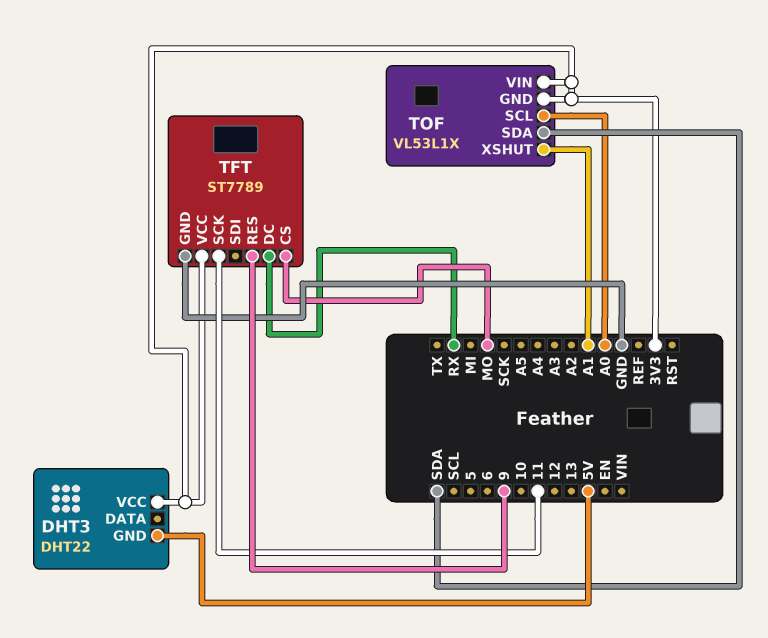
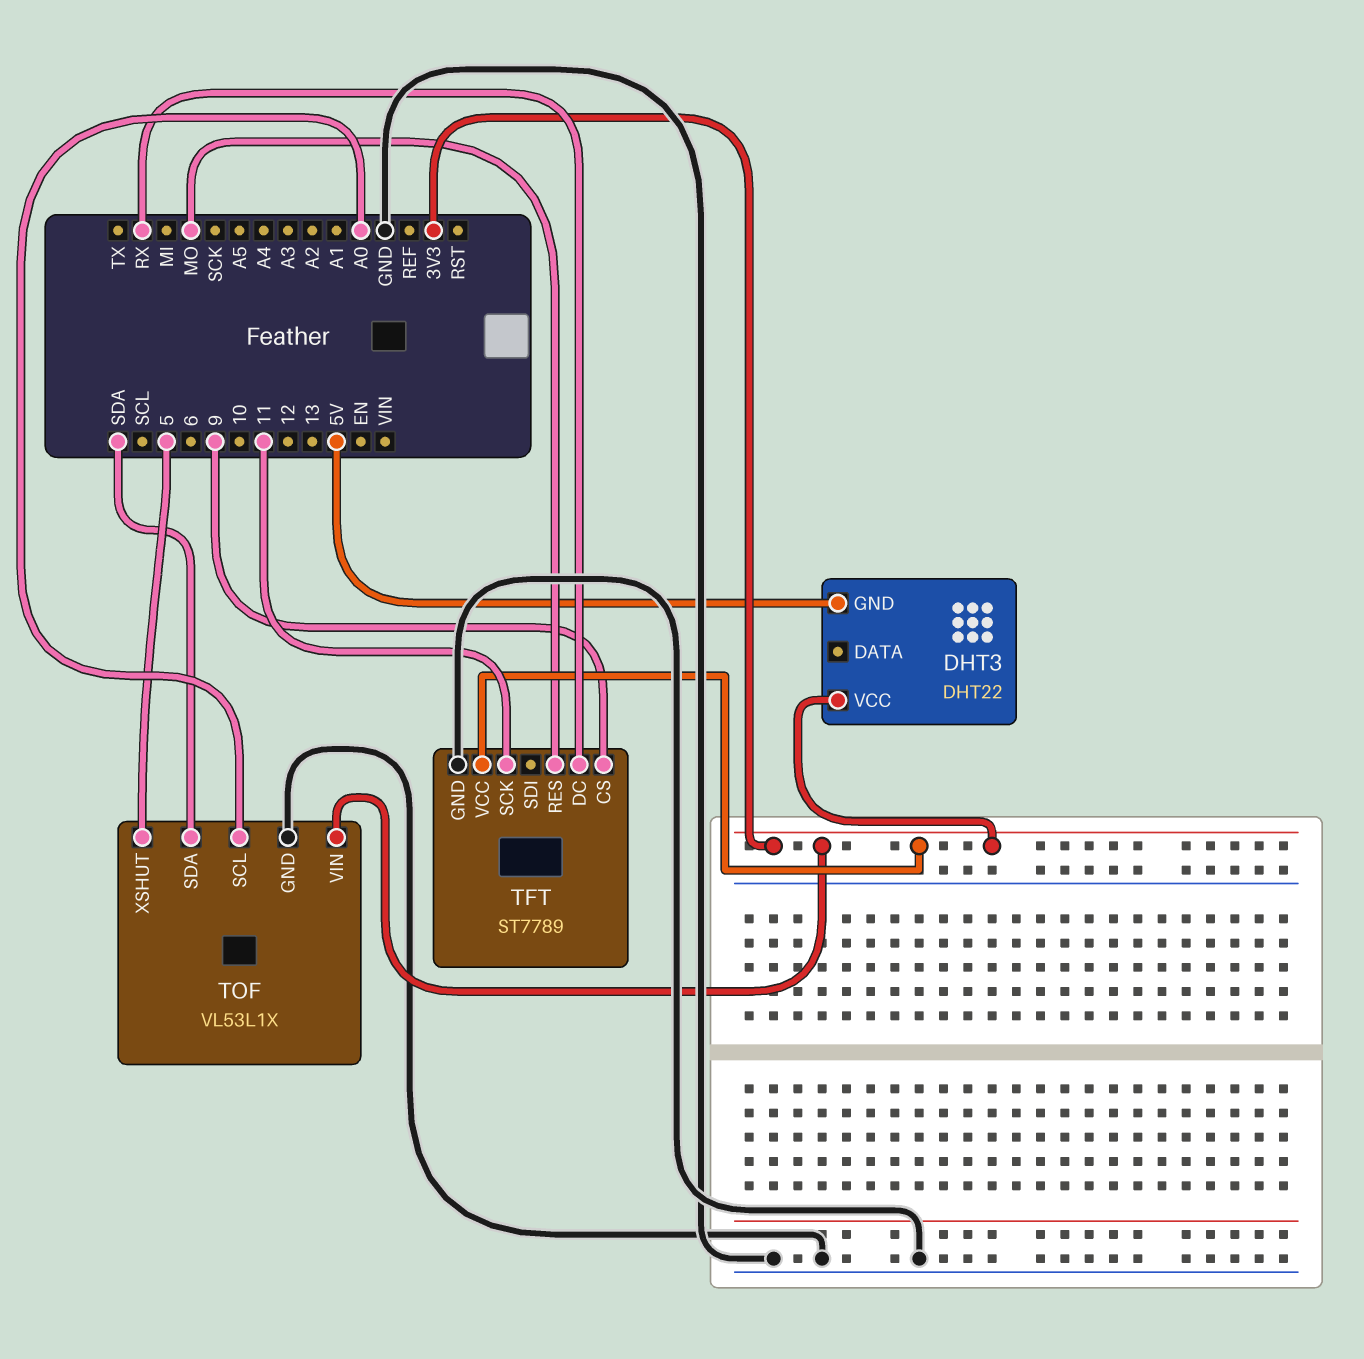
TFT pin CS: MO -> 9
TFT pin RES: 9 -> MO
TOF pin GND: 3V3 -> GND
TOF pin XSHUT: A1 -> 5

